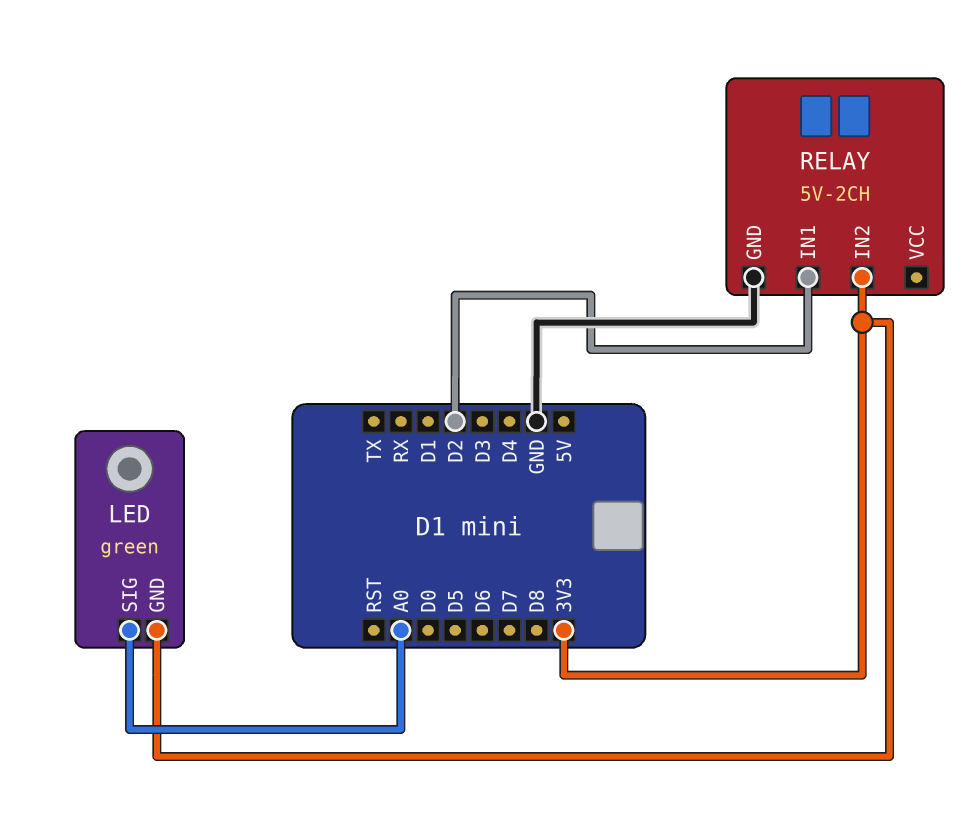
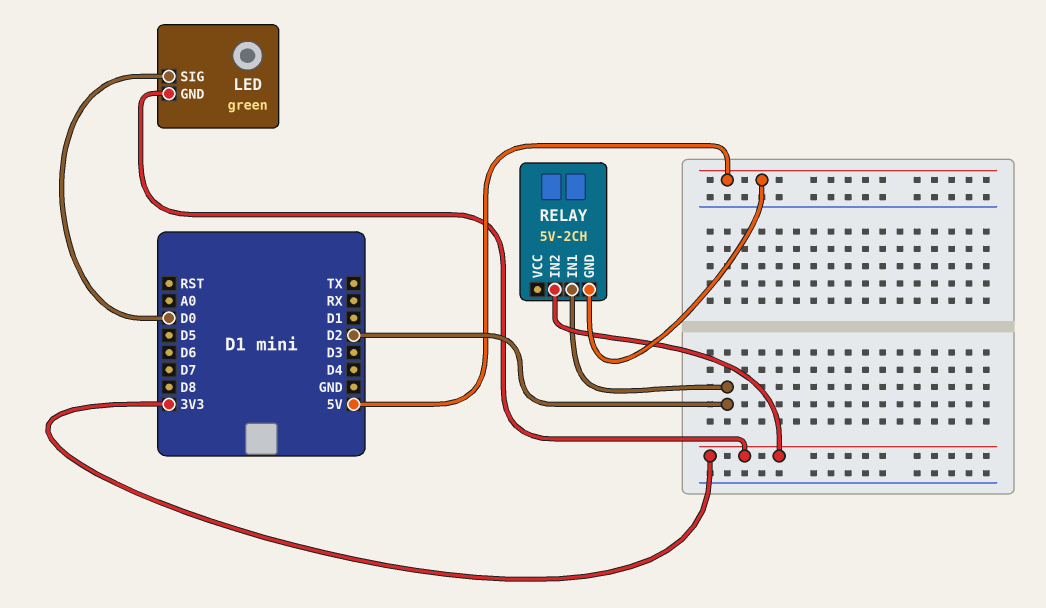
LED pin SIG: A0 -> D0
RELAY pin GND: GND -> 5V

